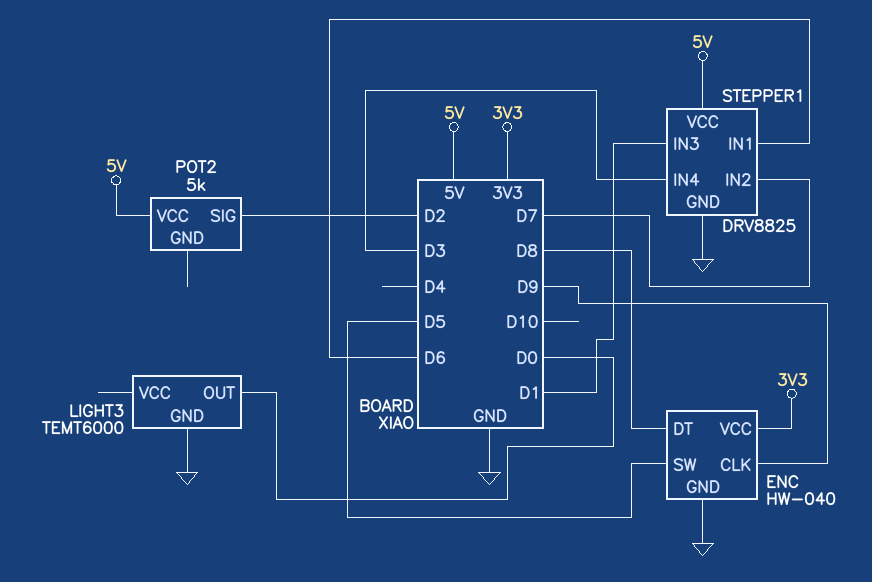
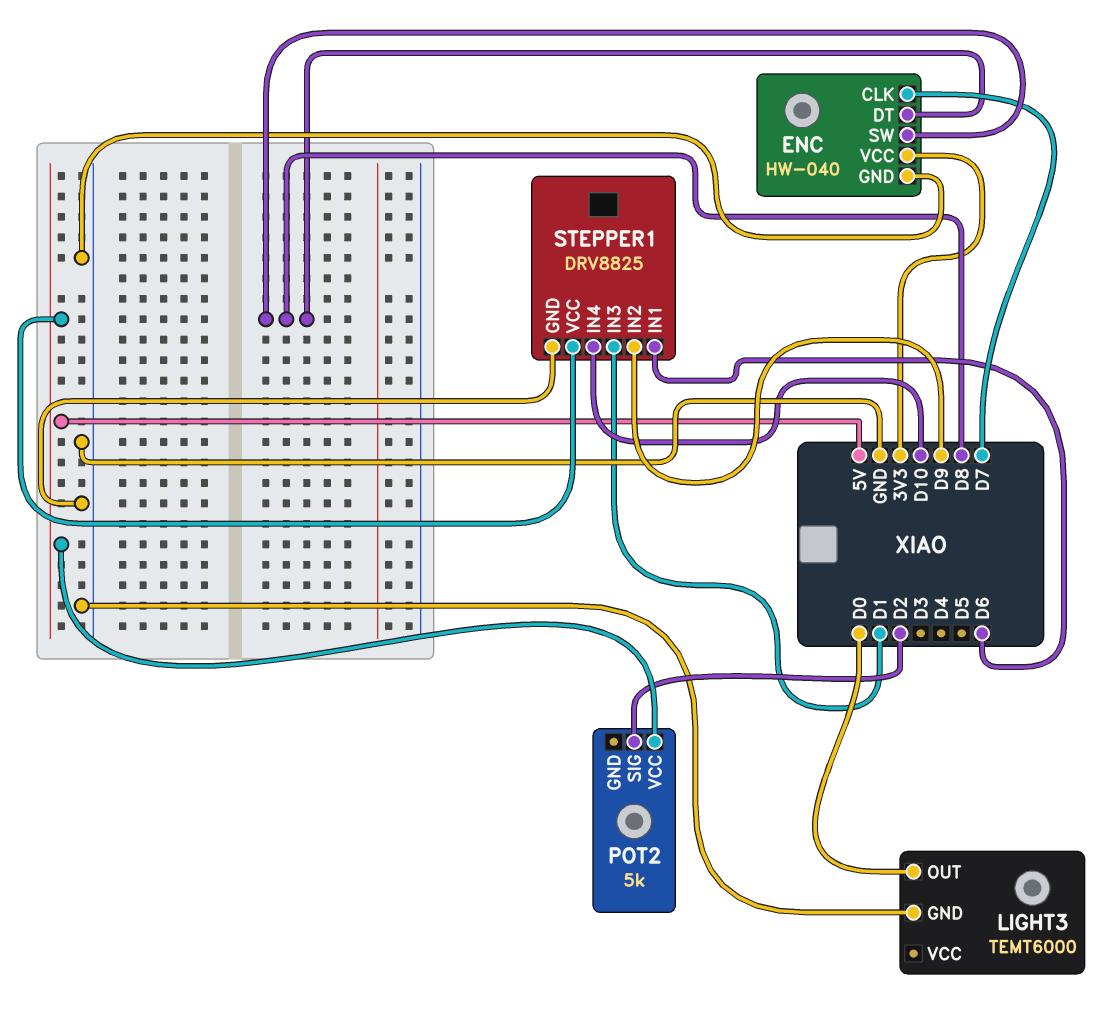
ENC pin CLK: D9 -> D7
ENC pin SW: D5 -> D8
STEPPER1 pin IN2: D7 -> D9
STEPPER1 pin IN4: D3 -> D10

